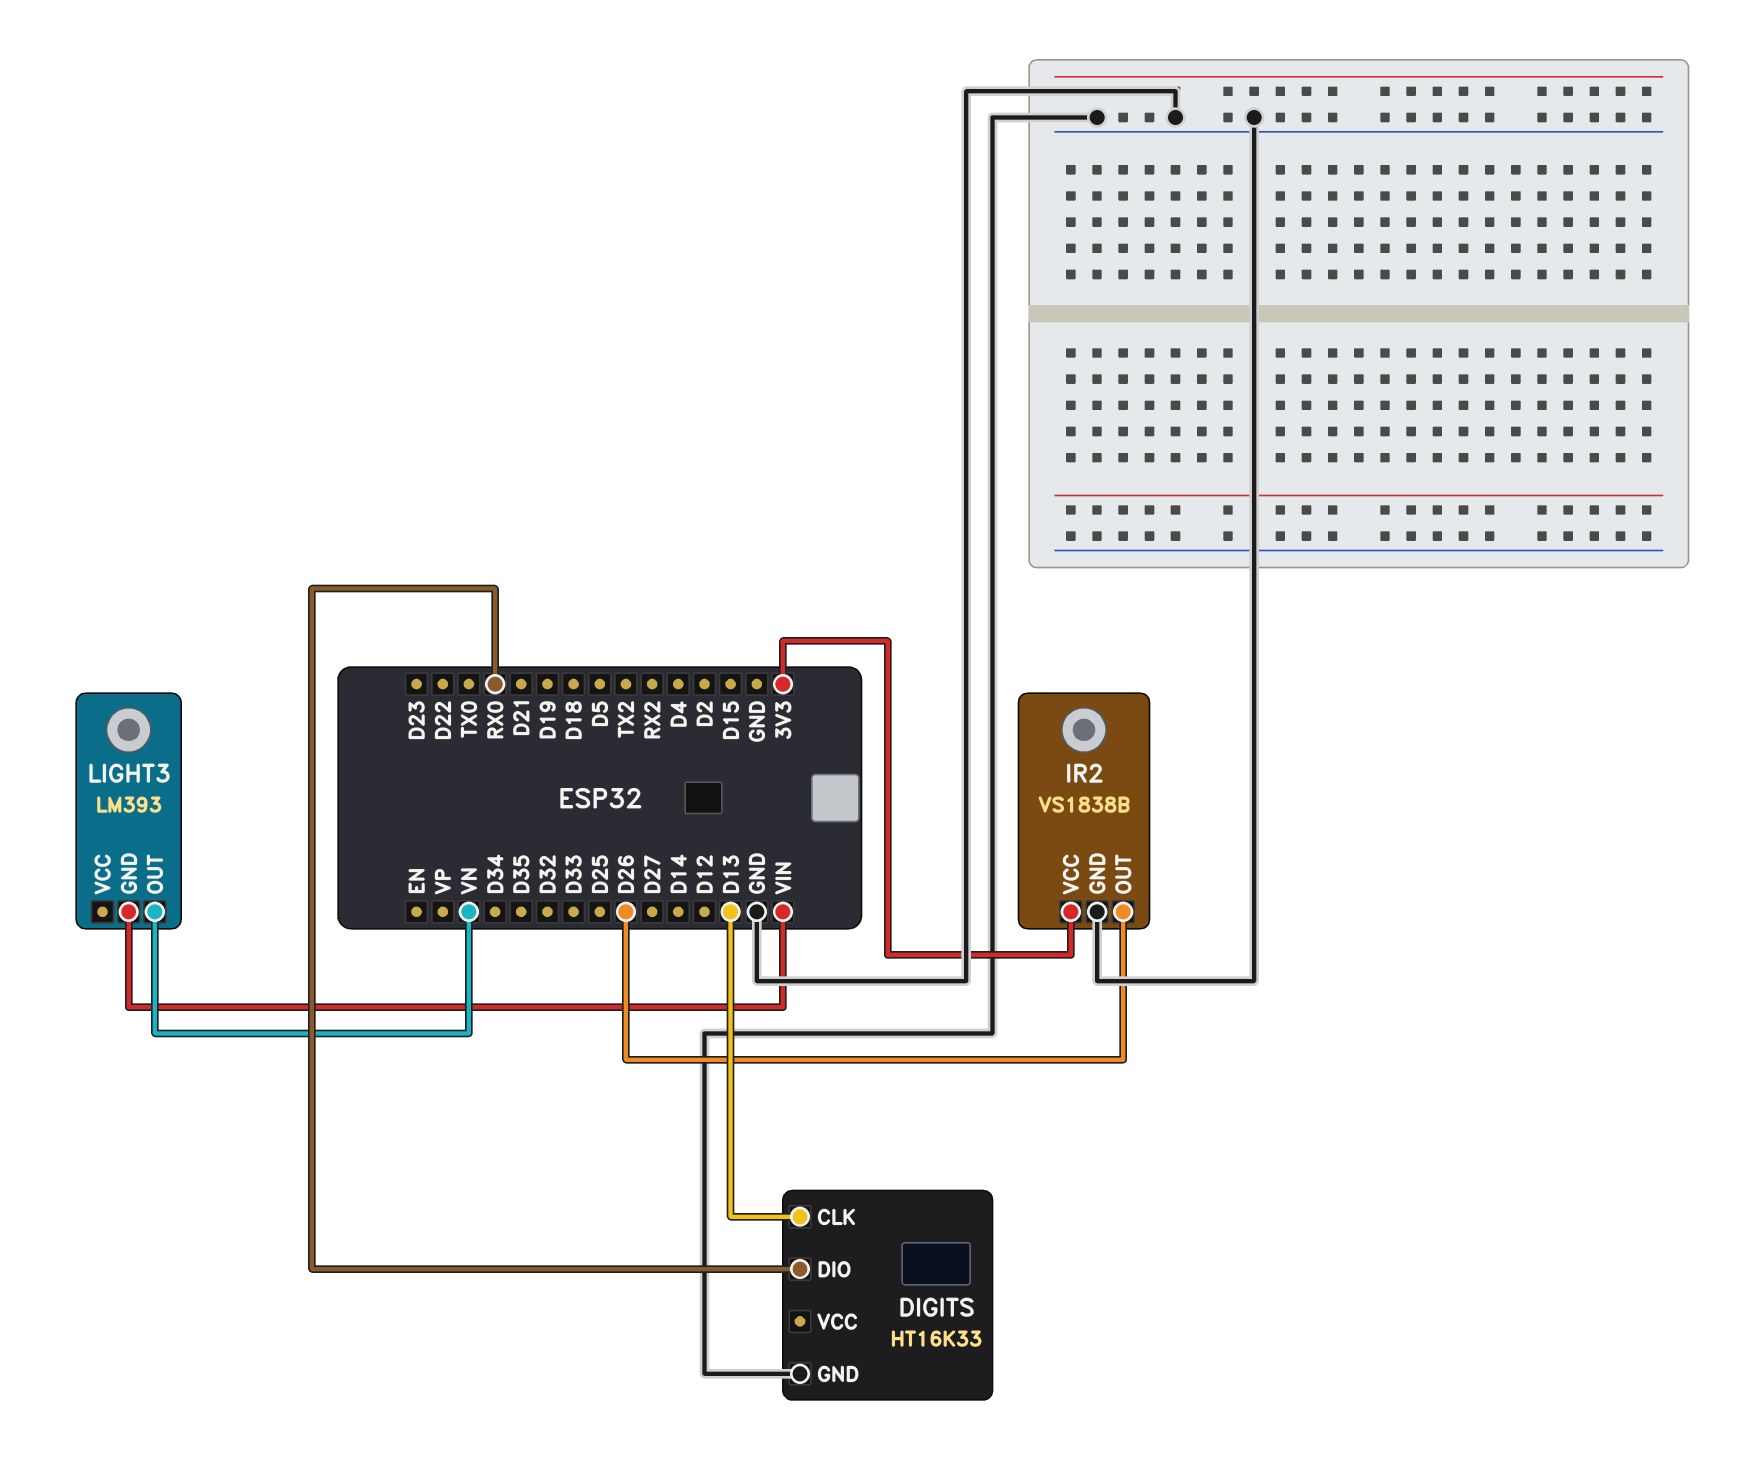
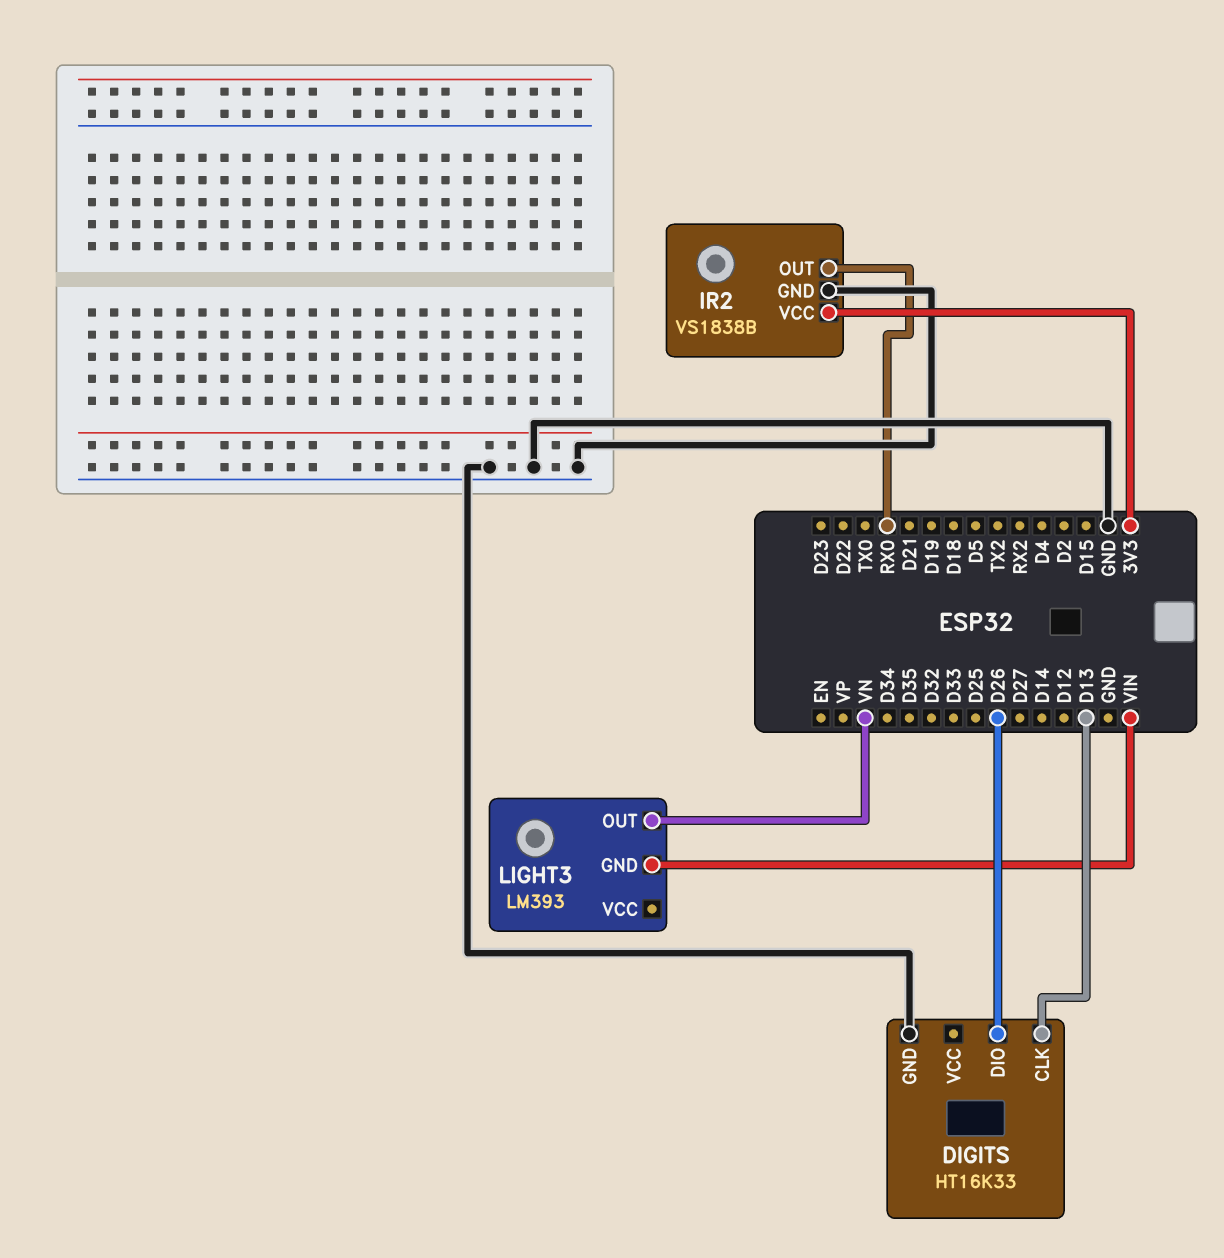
DIGITS pin DIO: RX0 -> D26
IR2 pin OUT: D26 -> RX0

